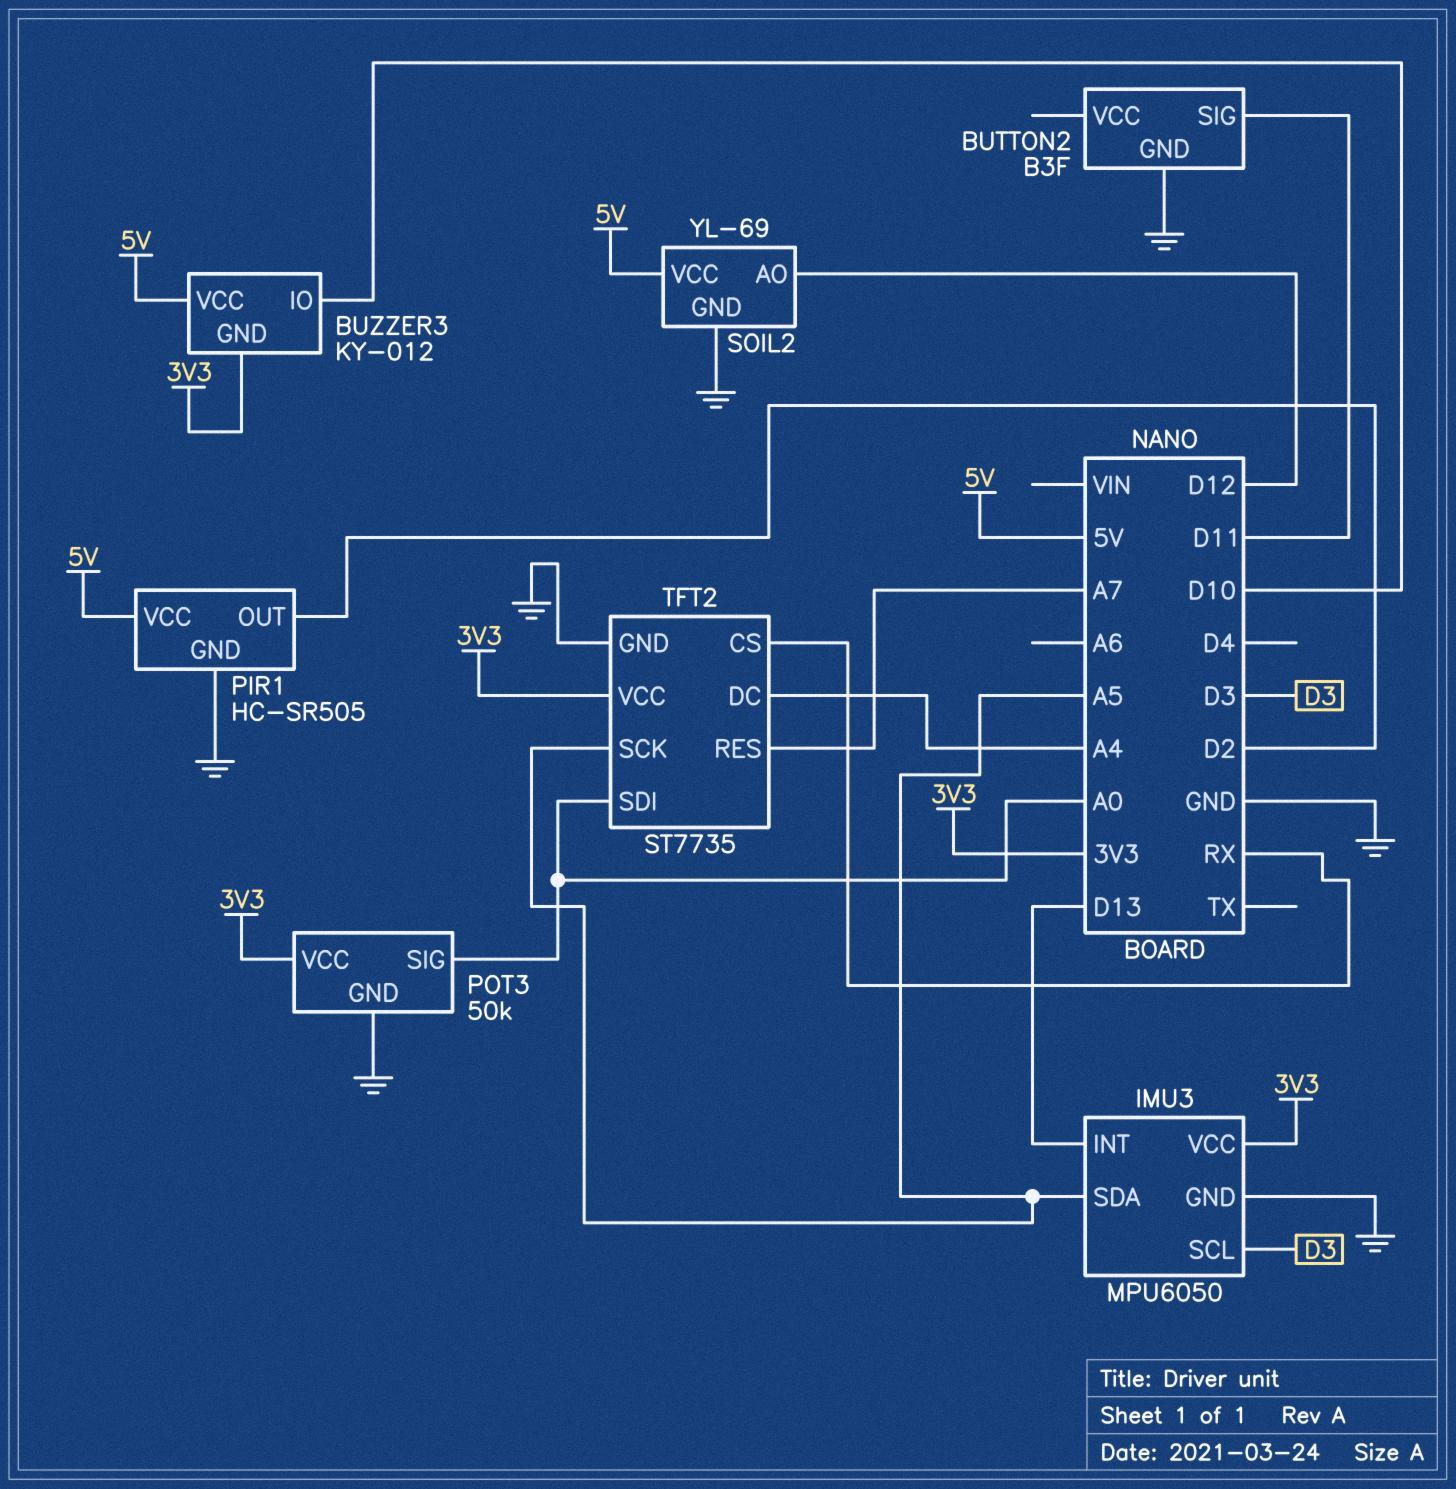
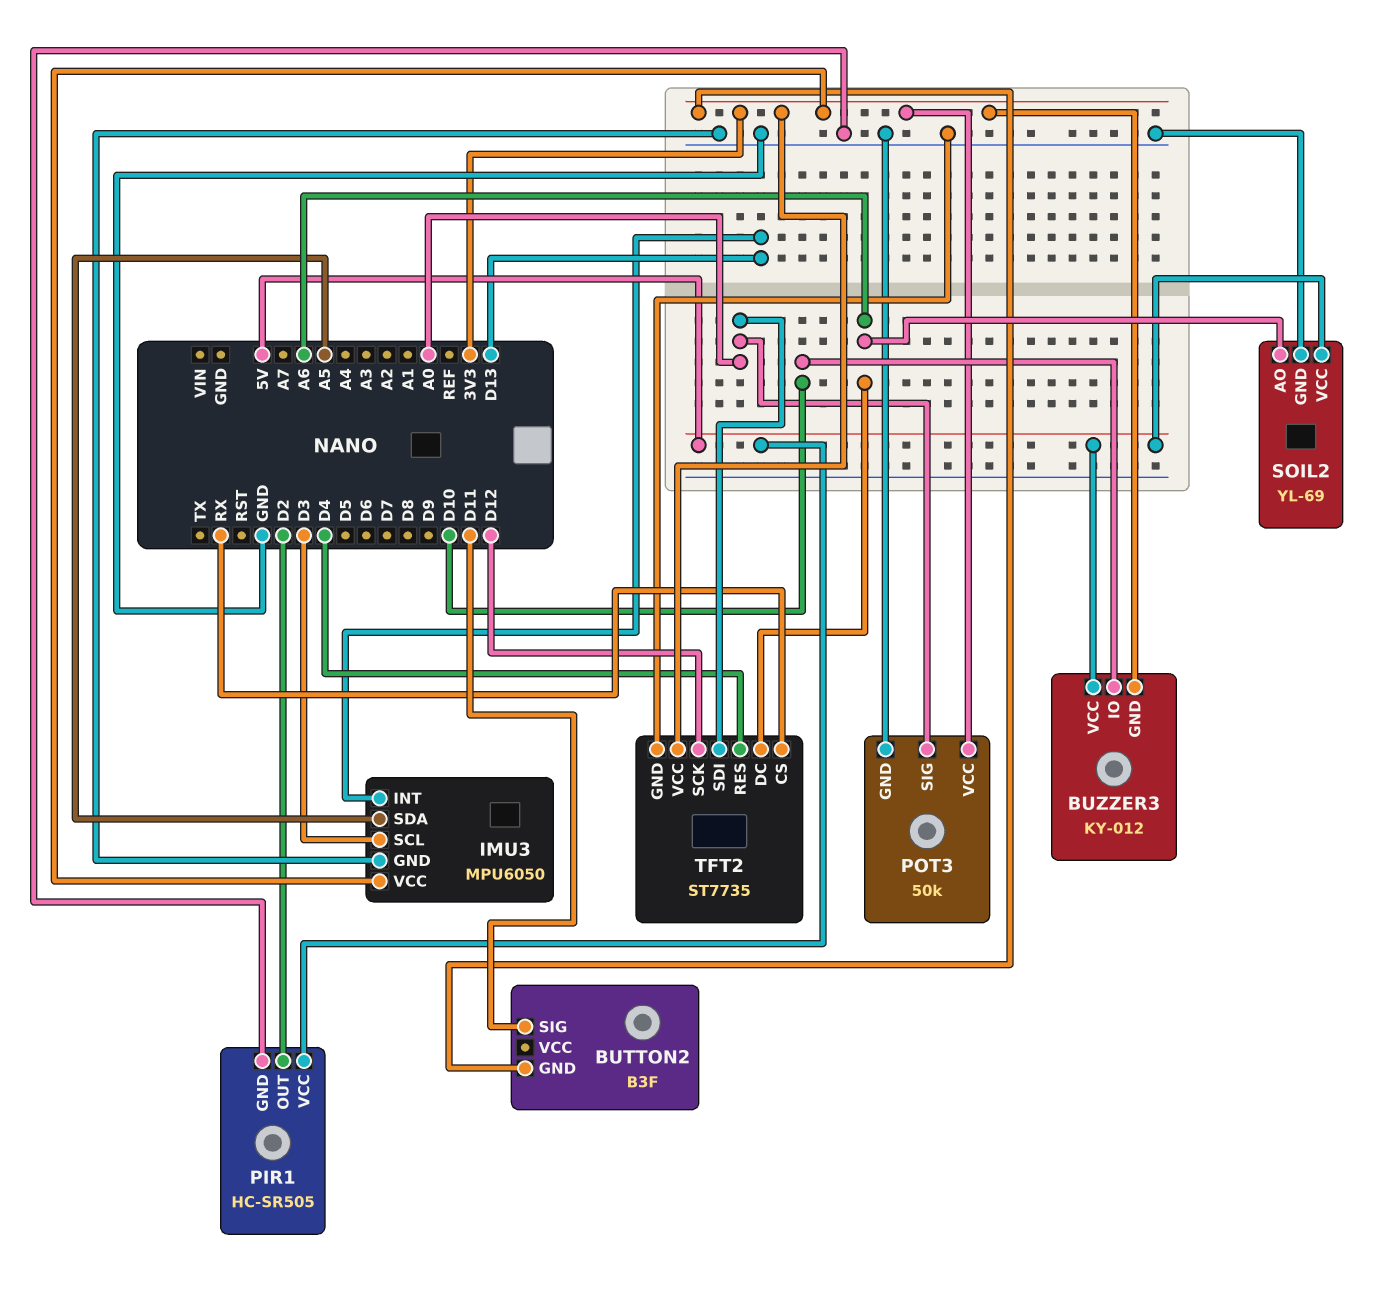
BUTTON2 pin GND: GND -> 3V3
SOIL2 pin AO: D12 -> A6
TFT2 pin DC: A4 -> A6
TFT2 pin RES: A7 -> D4
TFT2 pin SCK: A5 -> D12

